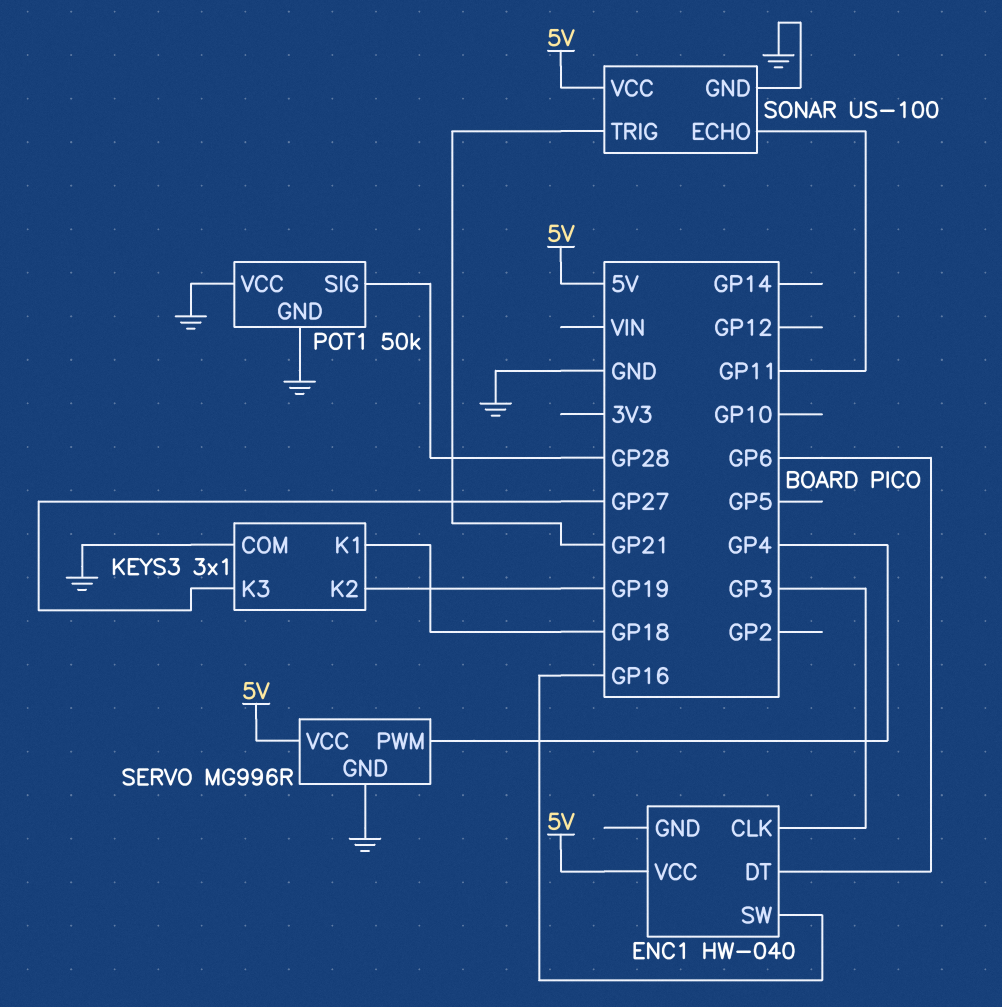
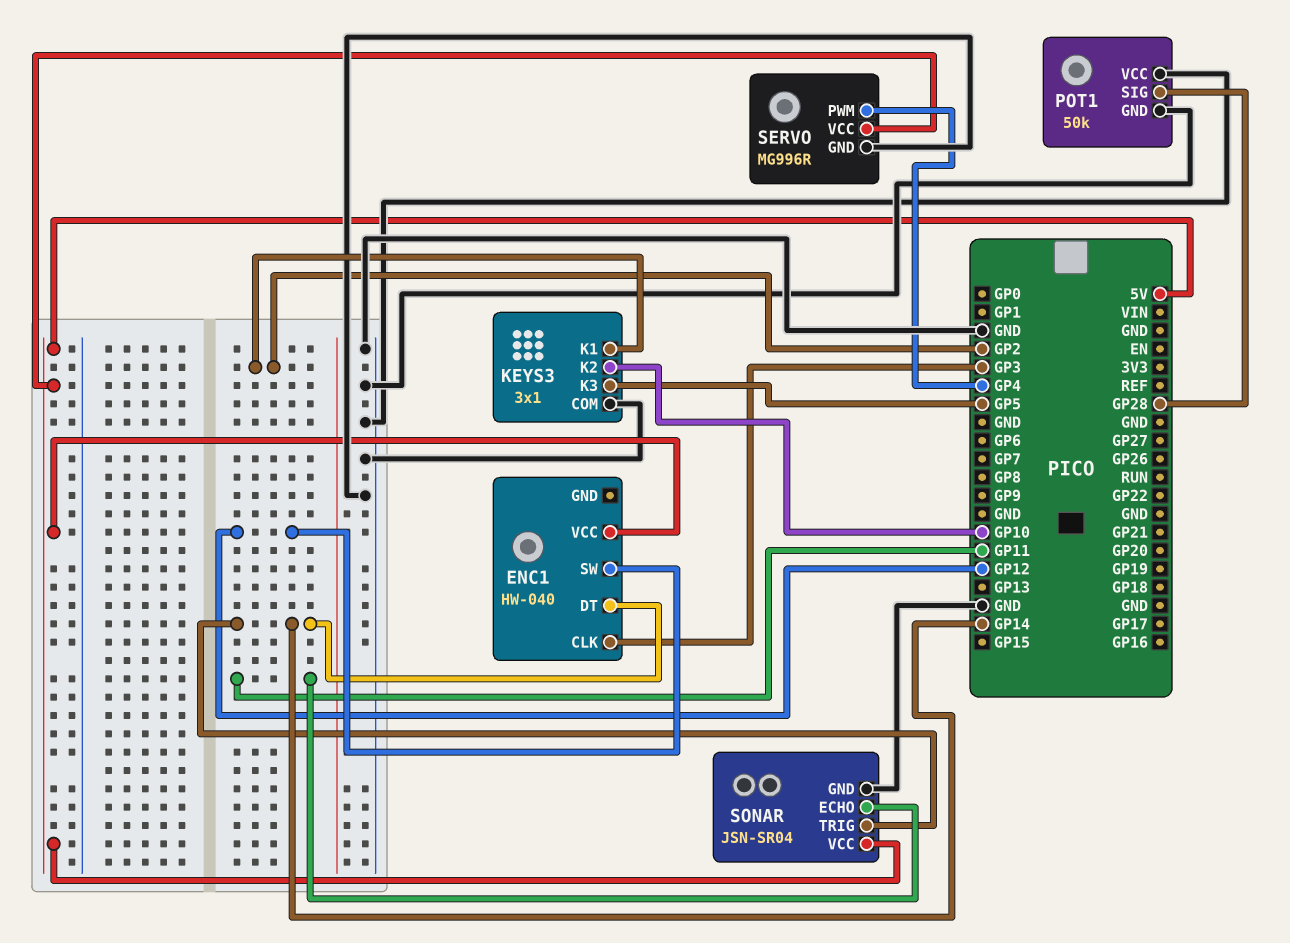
ENC1 pin DT: GP6 -> GP14
ENC1 pin SW: GP16 -> GP12
KEYS3 pin K1: GP18 -> GP2
KEYS3 pin K2: GP19 -> GP10
KEYS3 pin K3: GP27 -> GP5
SONAR: US-100 -> JSN-SR04
SONAR pin TRIG: GP21 -> GP14

